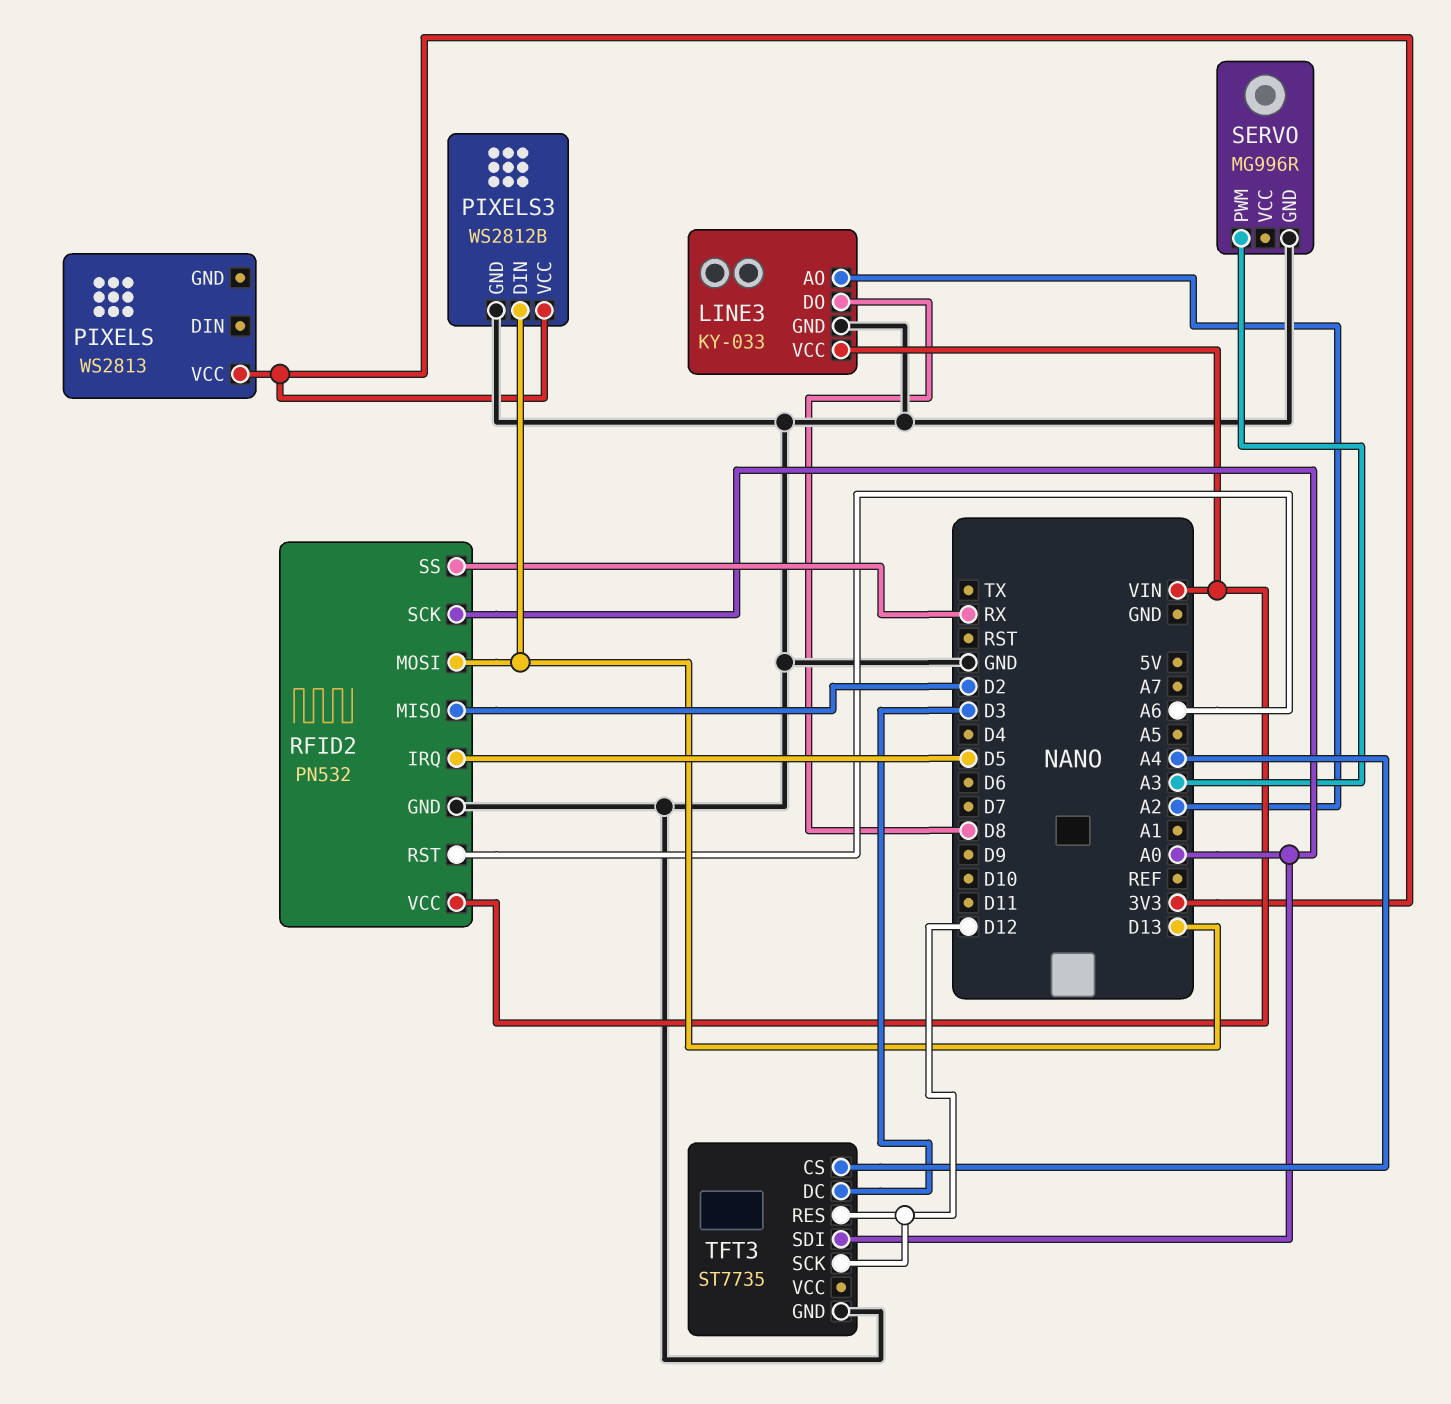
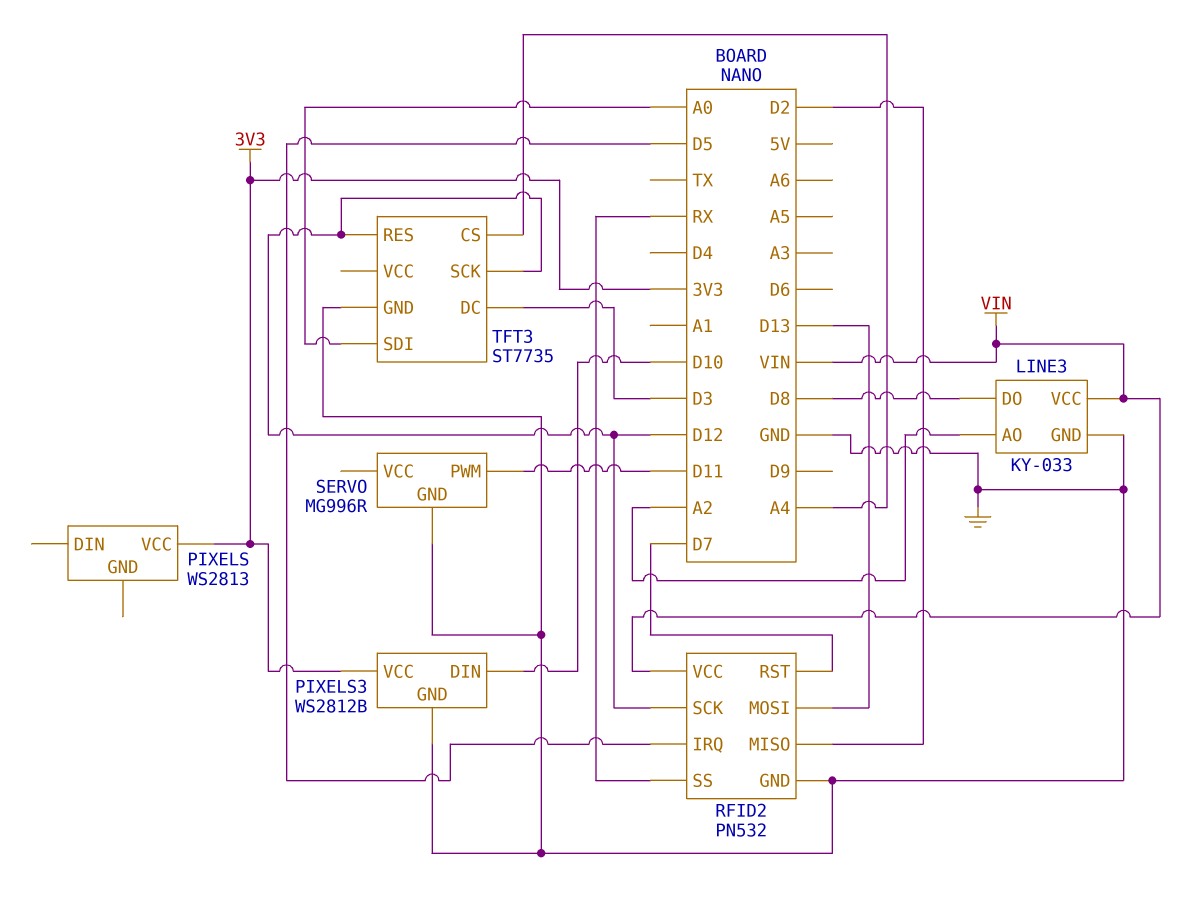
PIXELS3 pin DIN: D13 -> D10
RFID2 pin RST: A6 -> D7
RFID2 pin SCK: A0 -> D12
SERVO pin PWM: A3 -> D11

